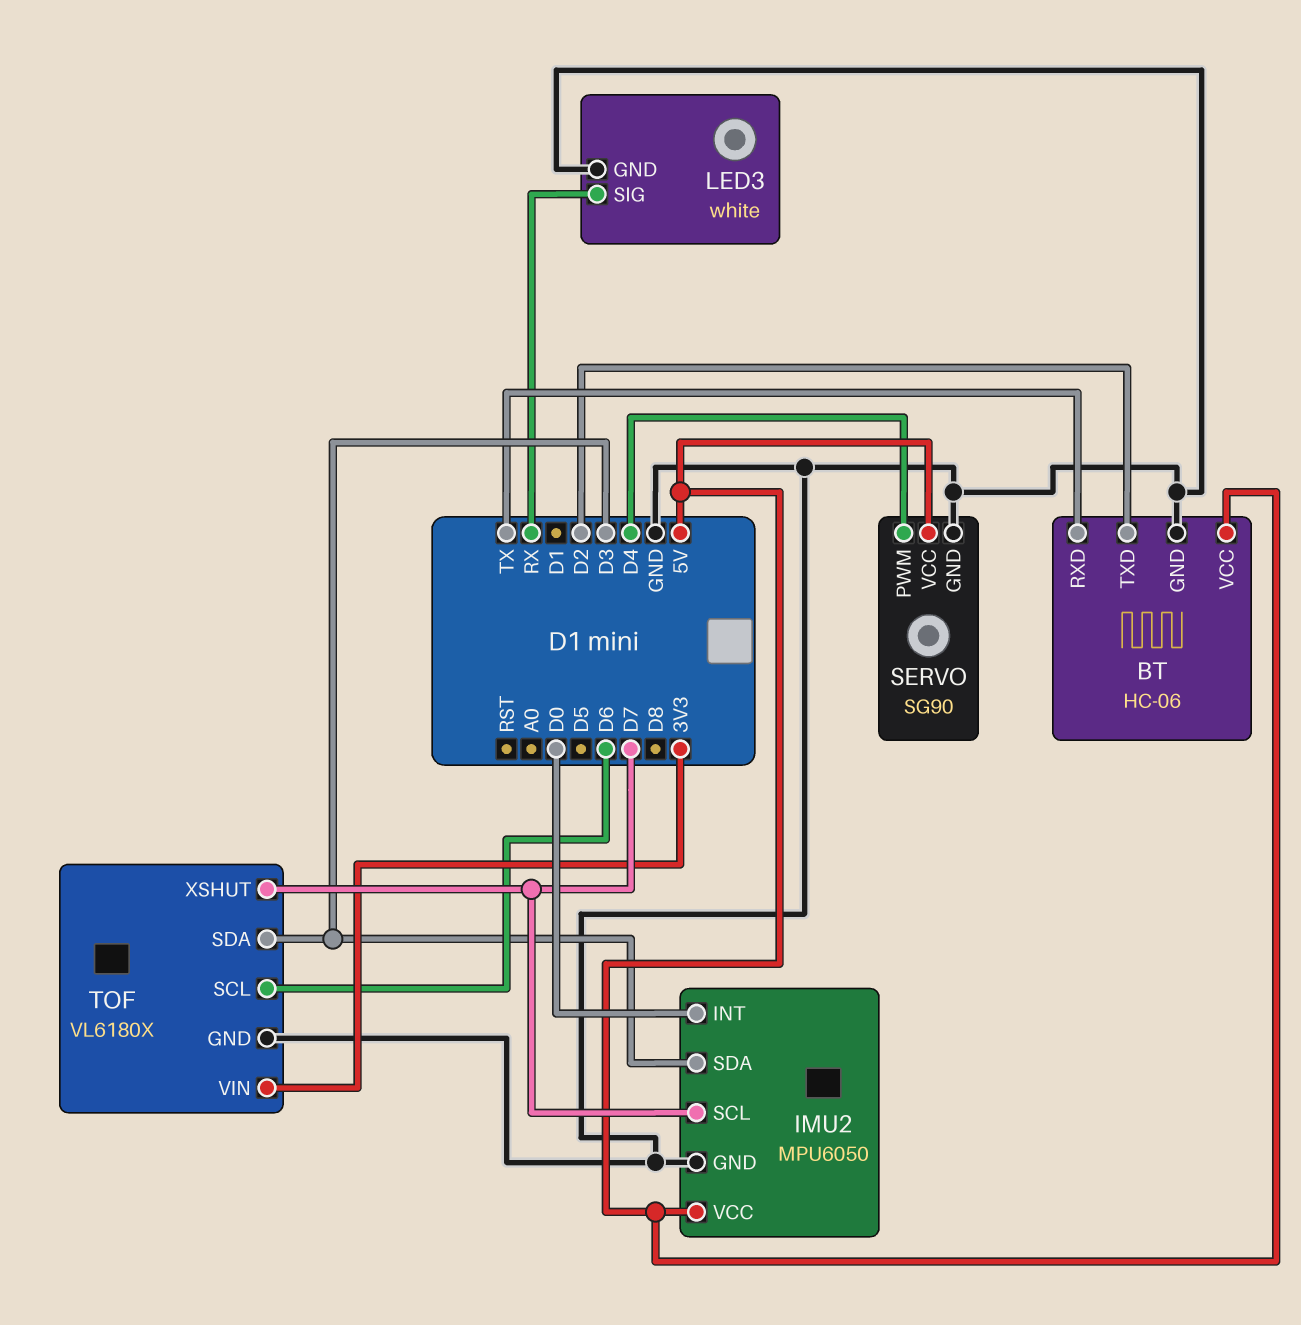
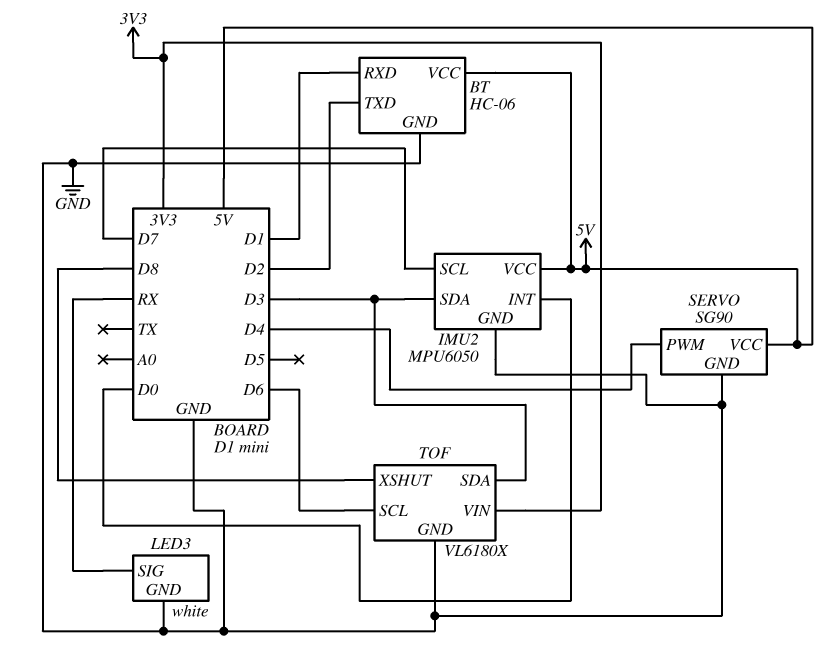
BT pin RXD: TX -> D1
TOF pin XSHUT: D7 -> D8

